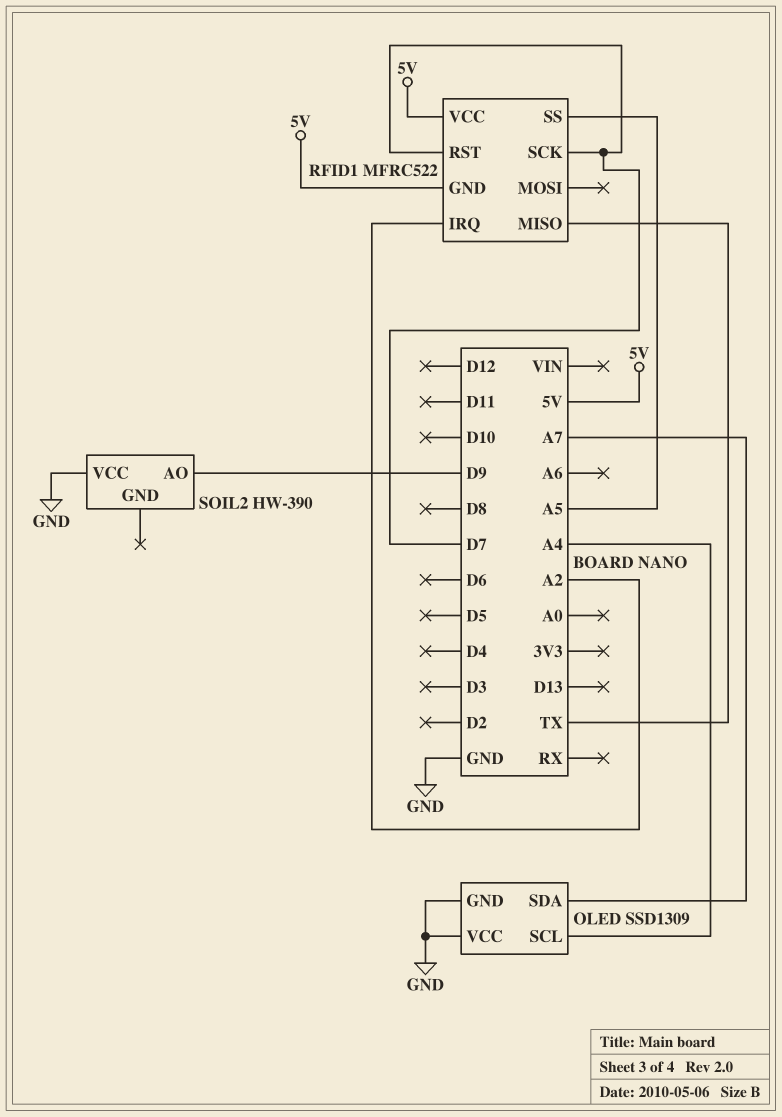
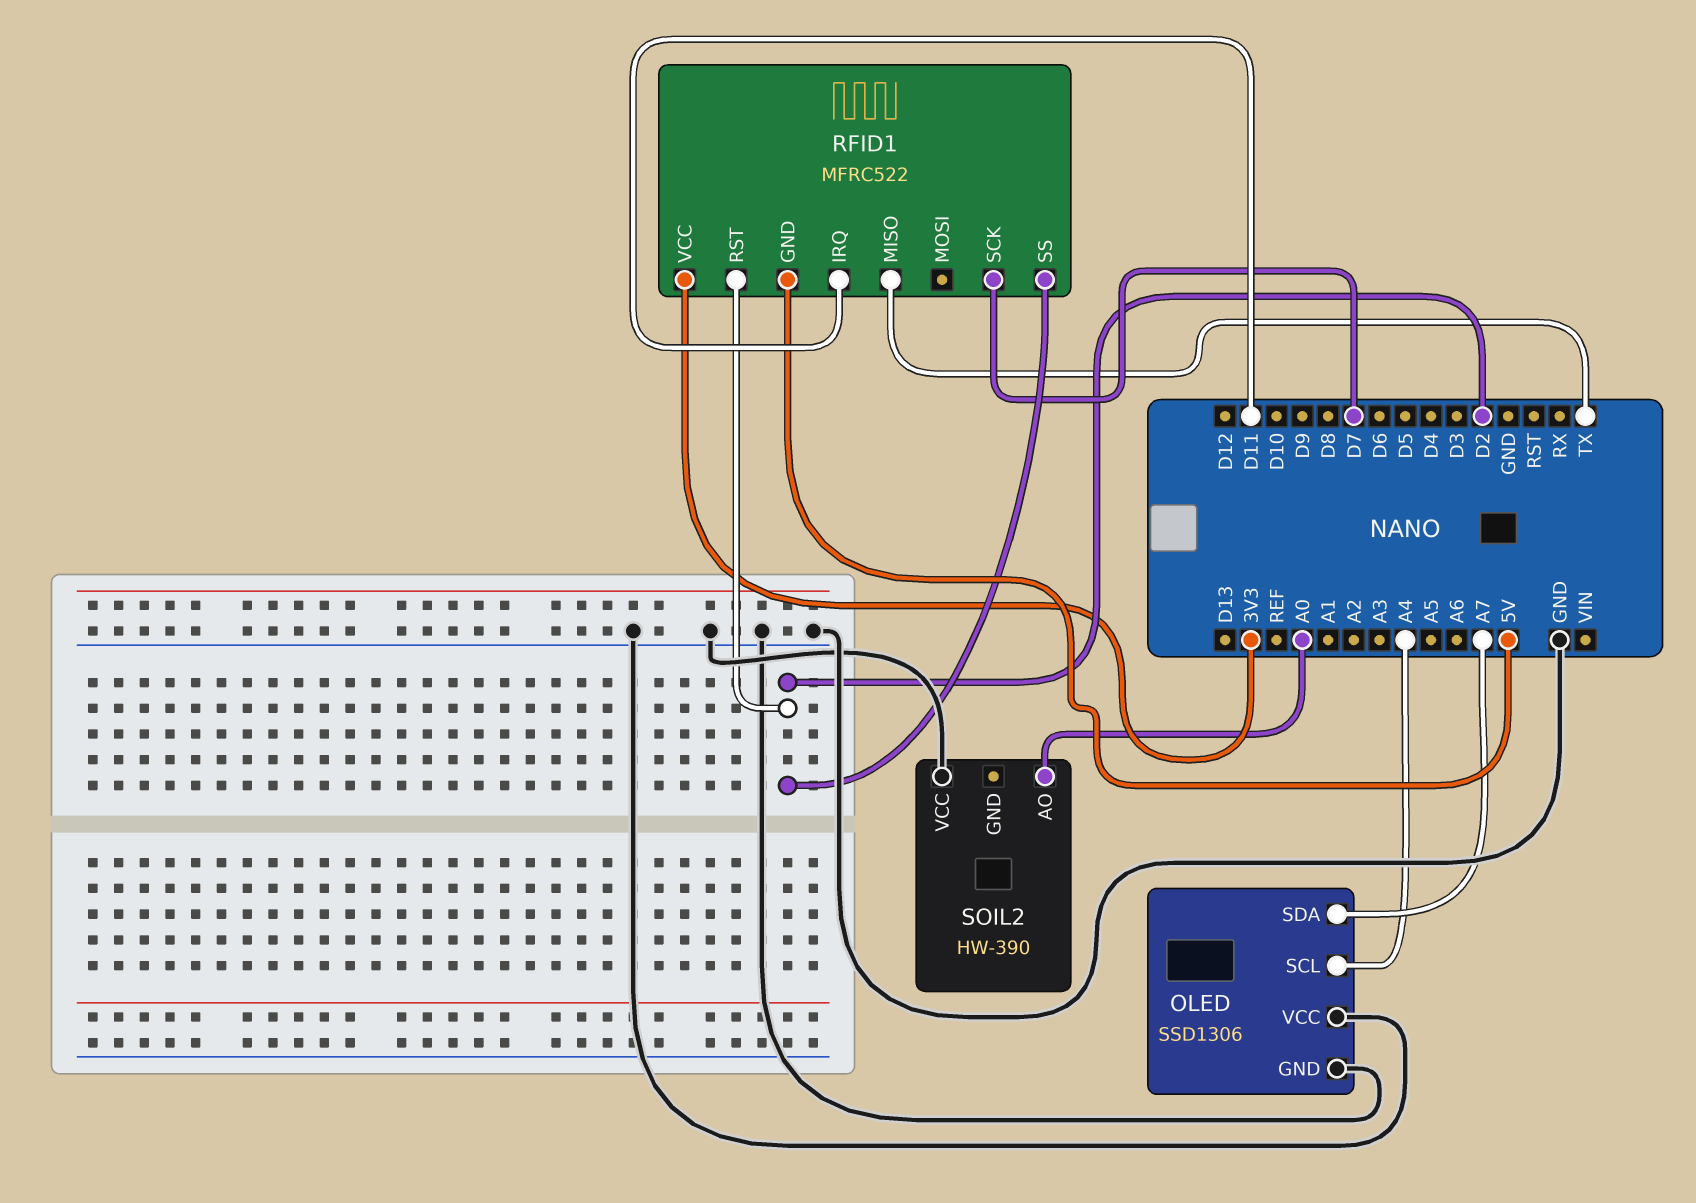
OLED: SSD1309 -> SSD1306
RFID1 pin IRQ: A2 -> D11
RFID1 pin RST: D7 -> D2
RFID1 pin SS: A5 -> D2
RFID1 pin VCC: 5V -> 3V3
SOIL2 pin AO: D9 -> A0

